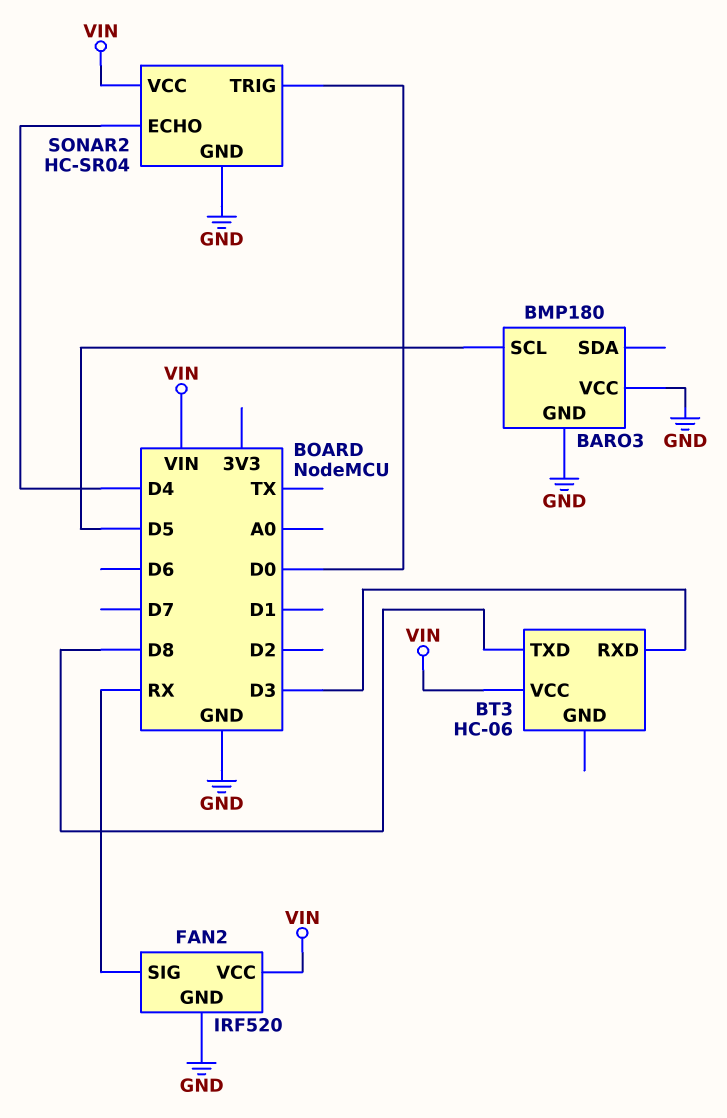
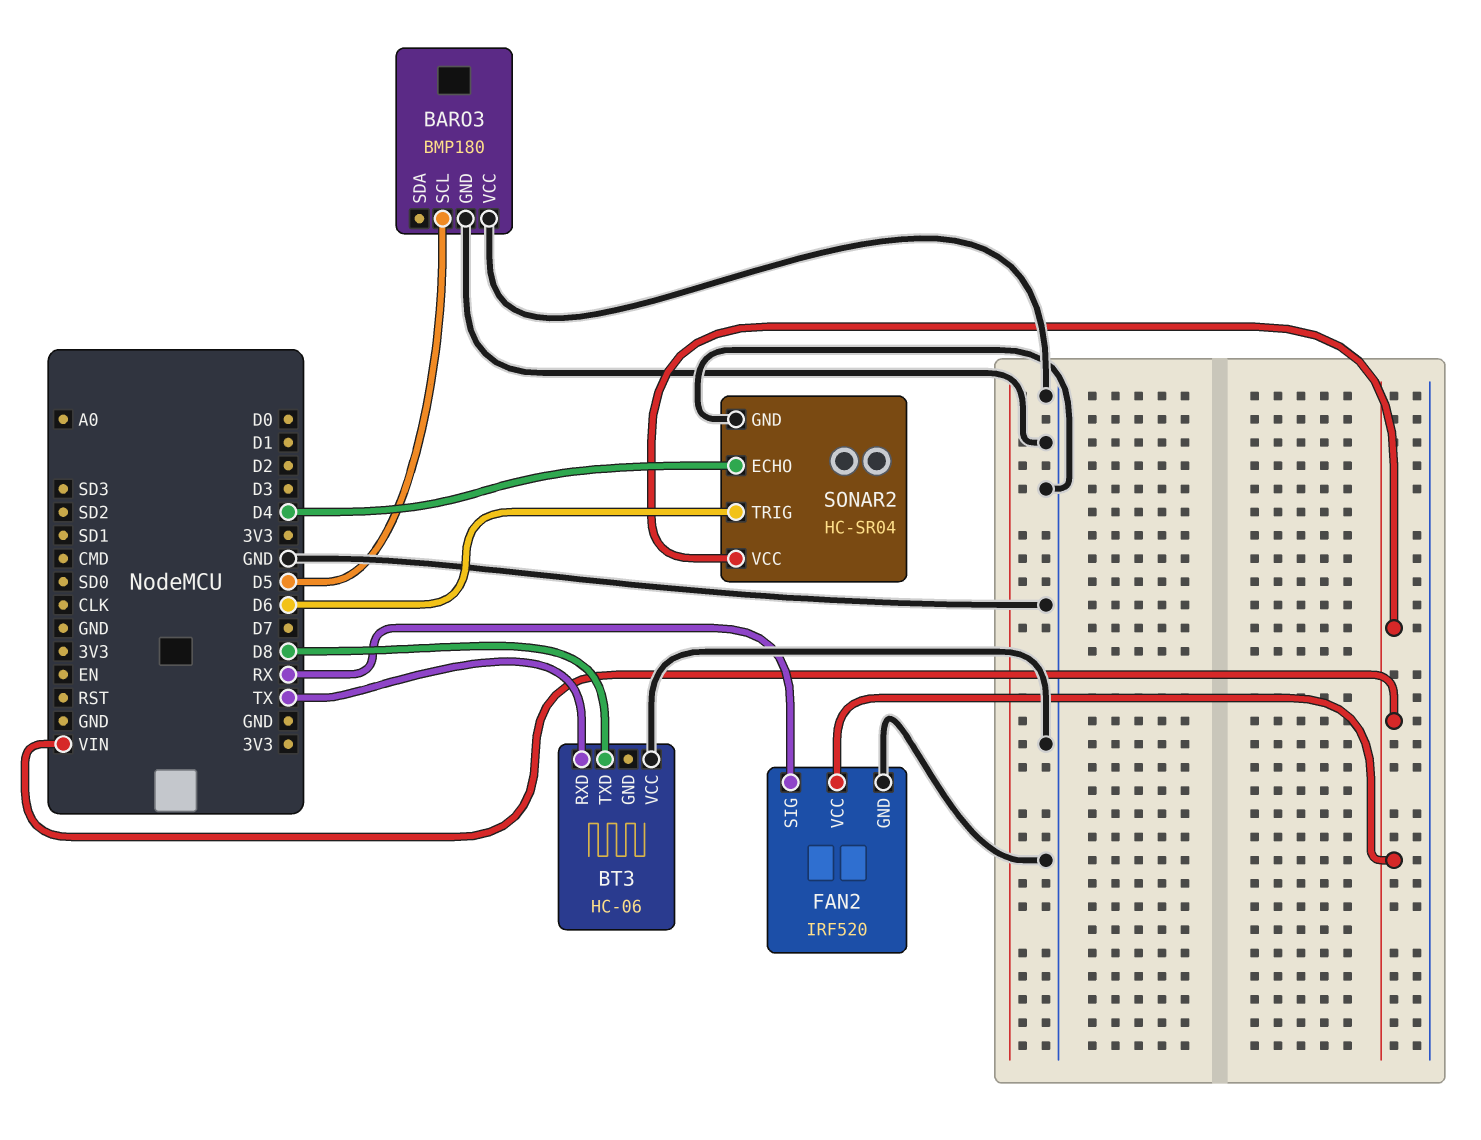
BT3 pin RXD: D3 -> TX
BT3 pin VCC: VIN -> GND
SONAR2 pin TRIG: D0 -> D6

